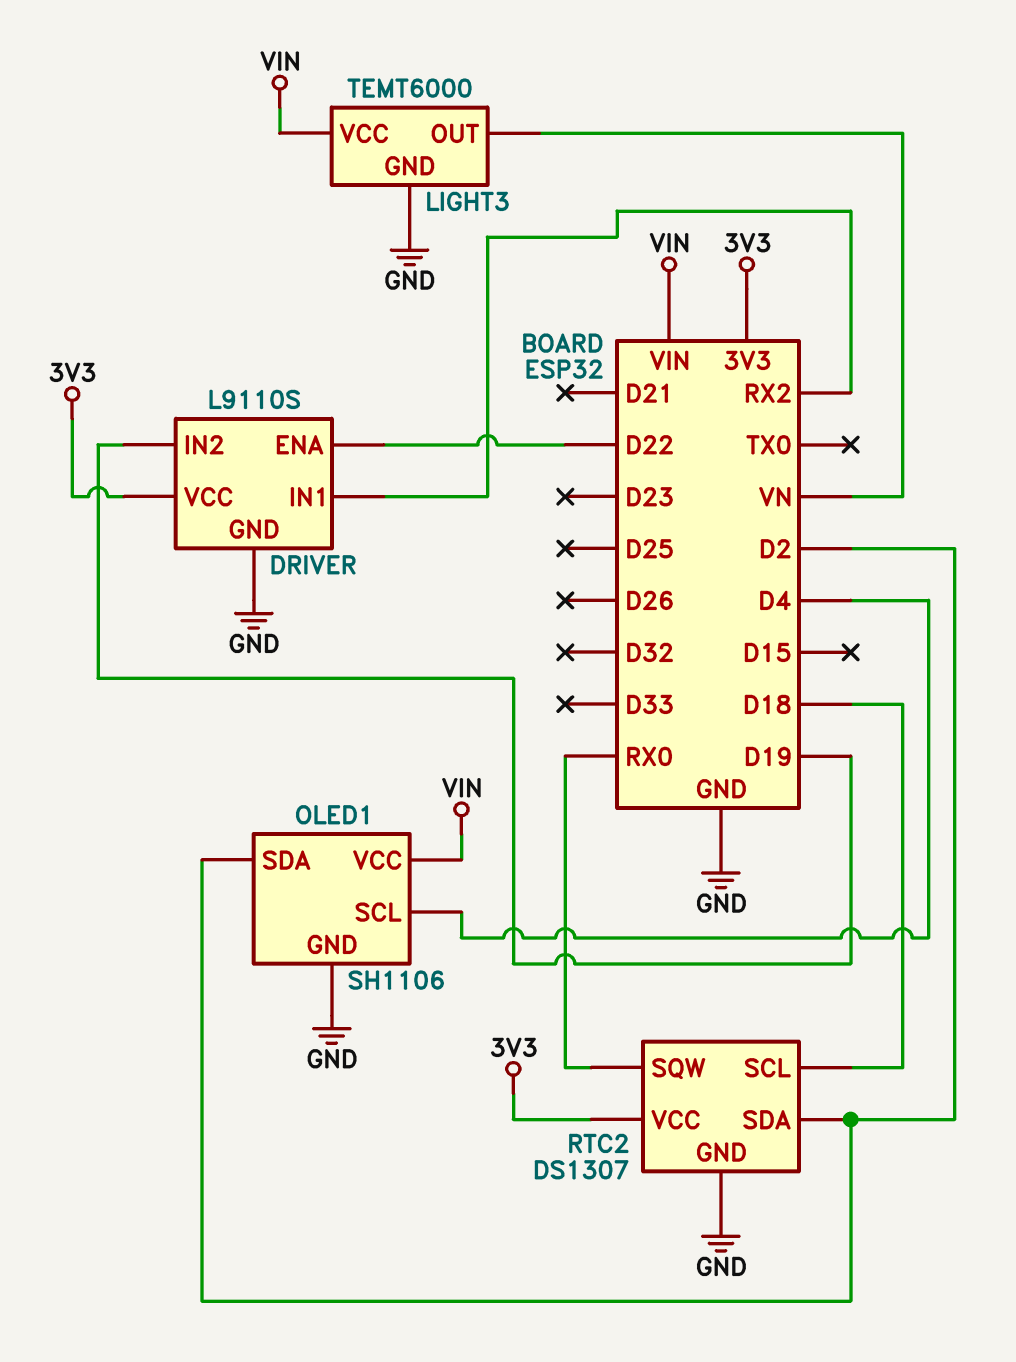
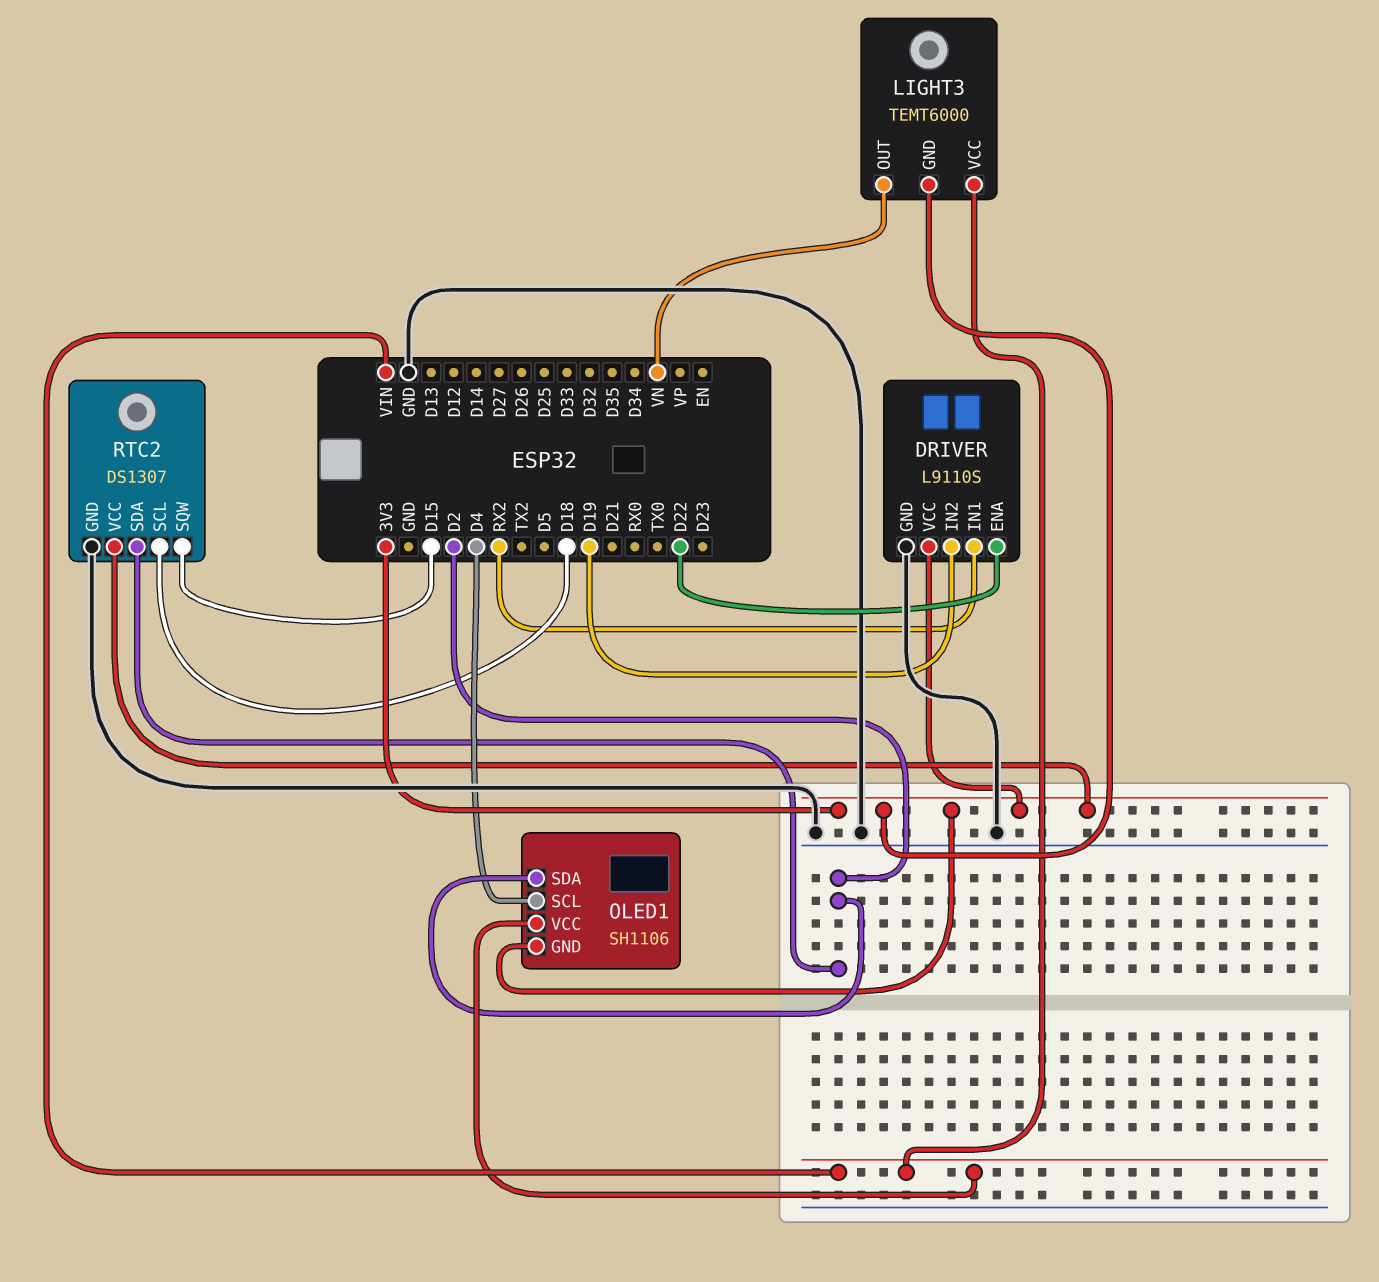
LIGHT3 pin GND: GND -> 3V3
OLED1 pin GND: GND -> 3V3
RTC2 pin SQW: RX0 -> D15

